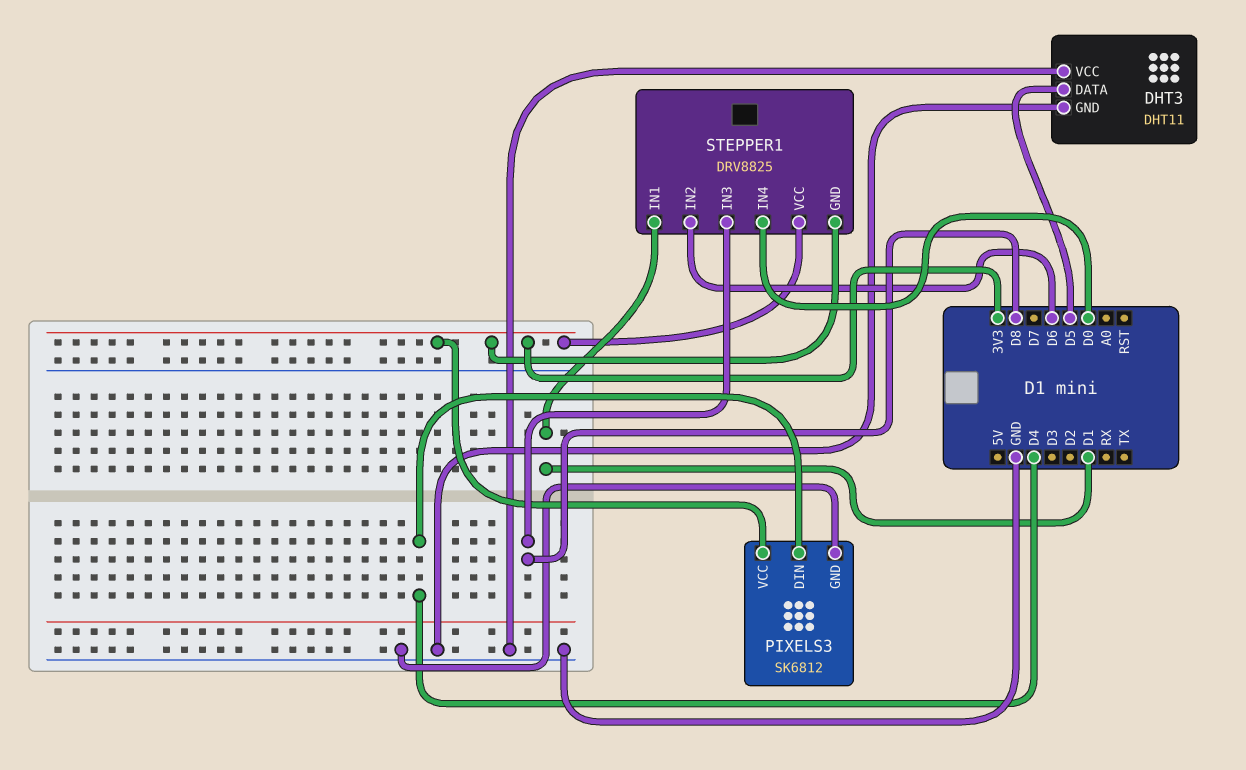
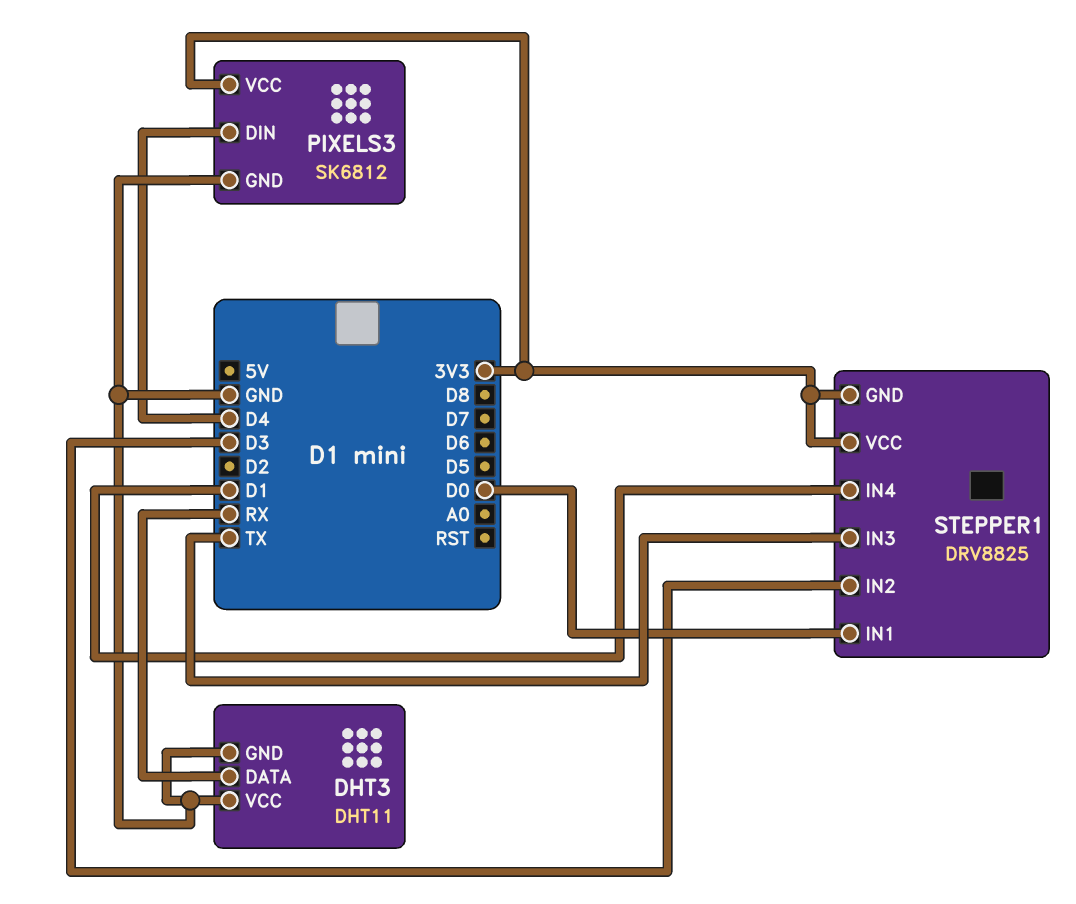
DHT3 pin DATA: D5 -> RX
STEPPER1 pin IN1: D1 -> D0
STEPPER1 pin IN2: D6 -> D3
STEPPER1 pin IN3: D8 -> TX
STEPPER1 pin IN4: D0 -> D1

